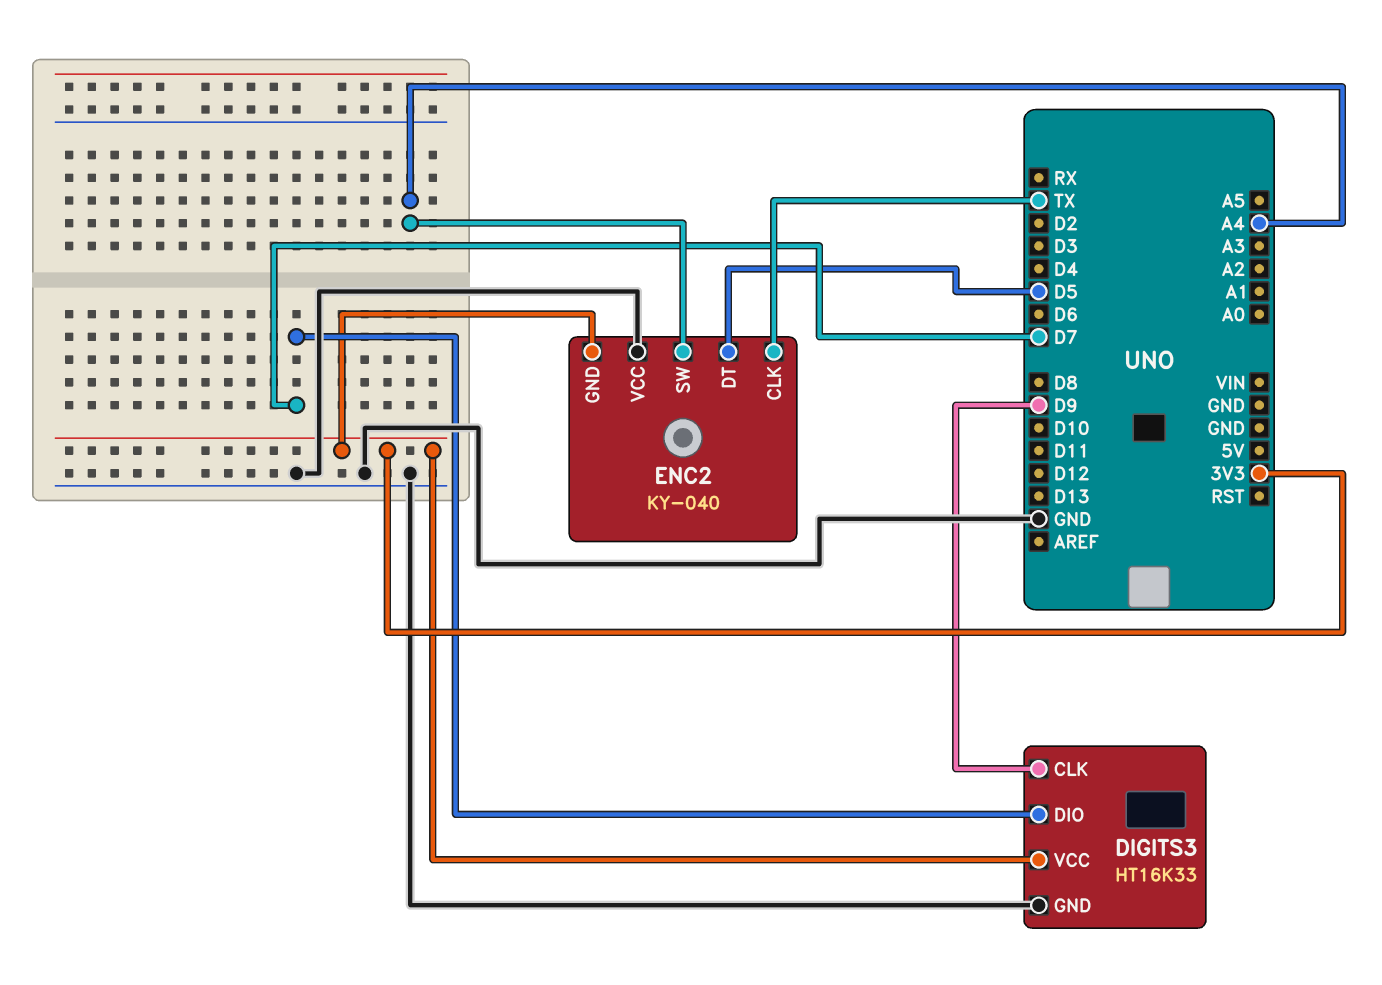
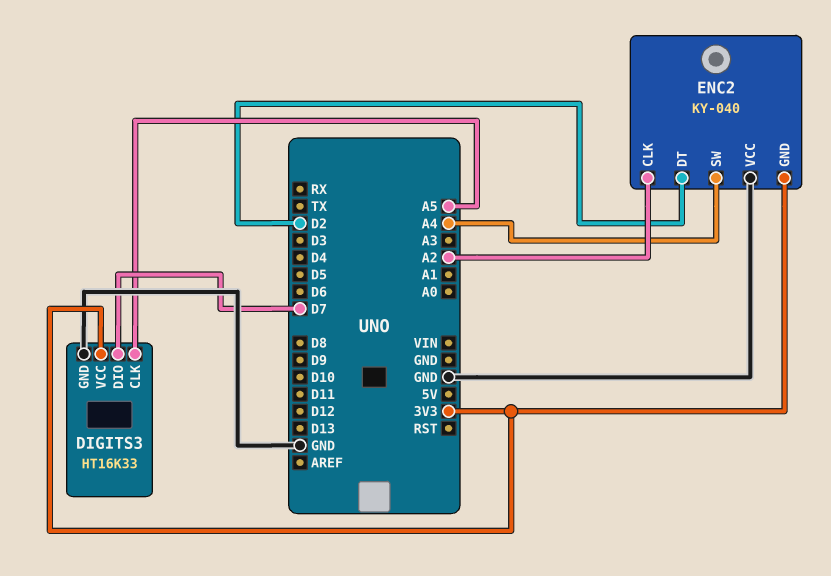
DIGITS3 pin CLK: D9 -> A5
ENC2 pin CLK: TX -> A2
ENC2 pin DT: D5 -> D2

